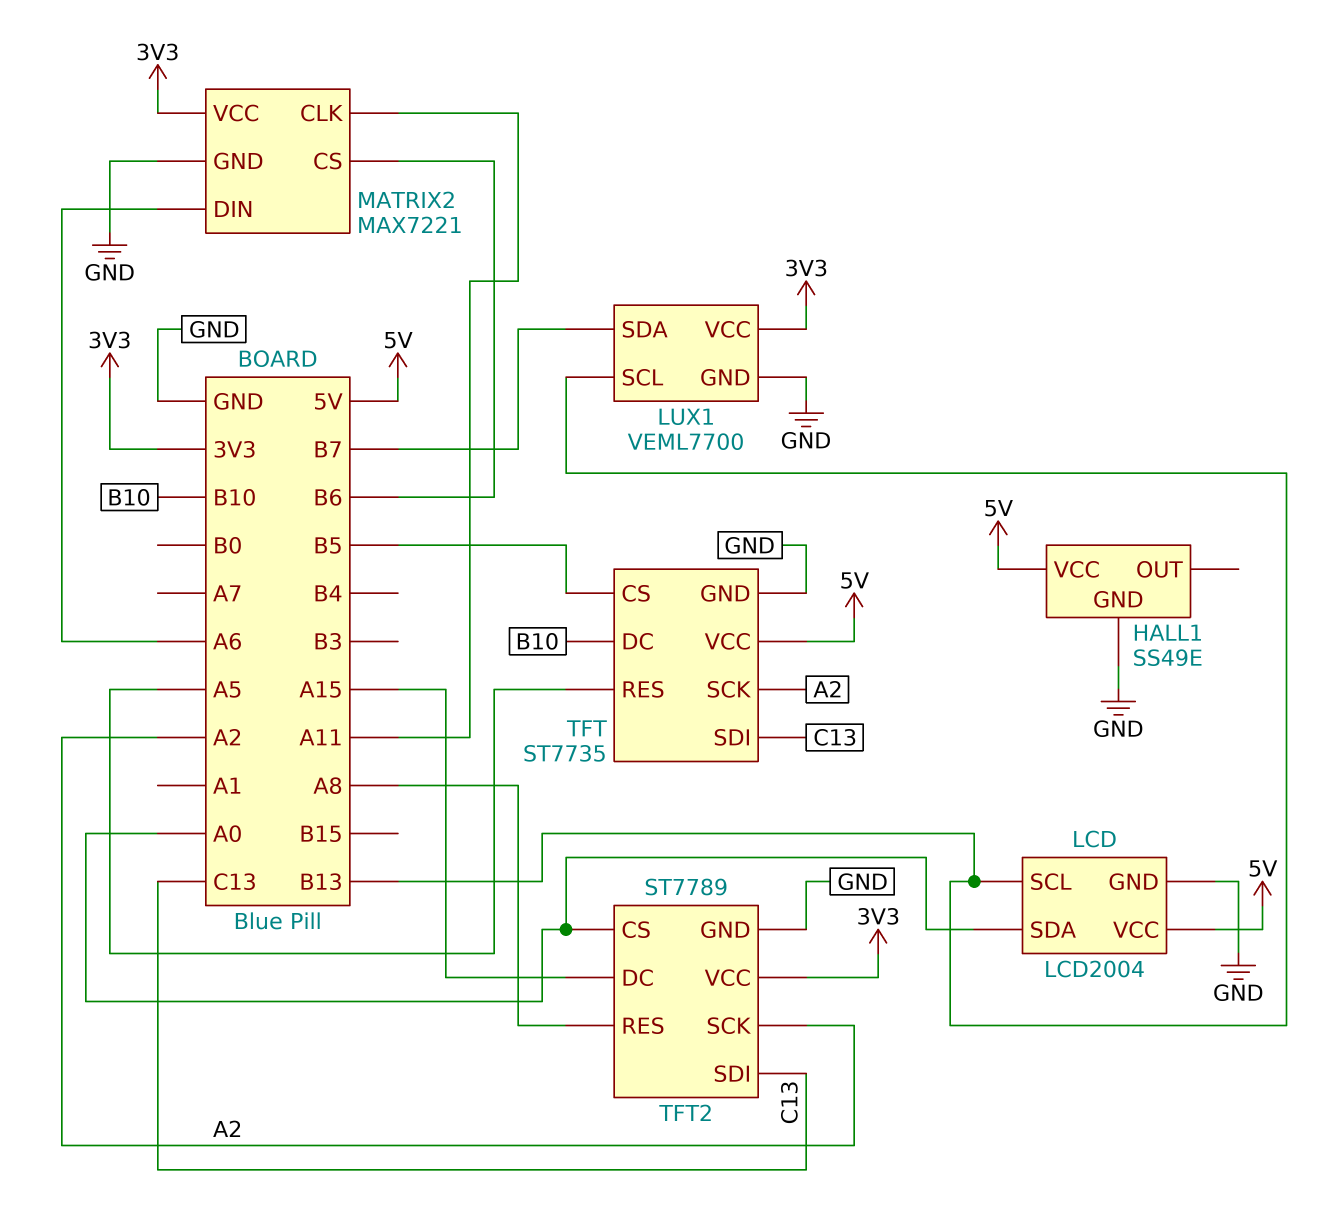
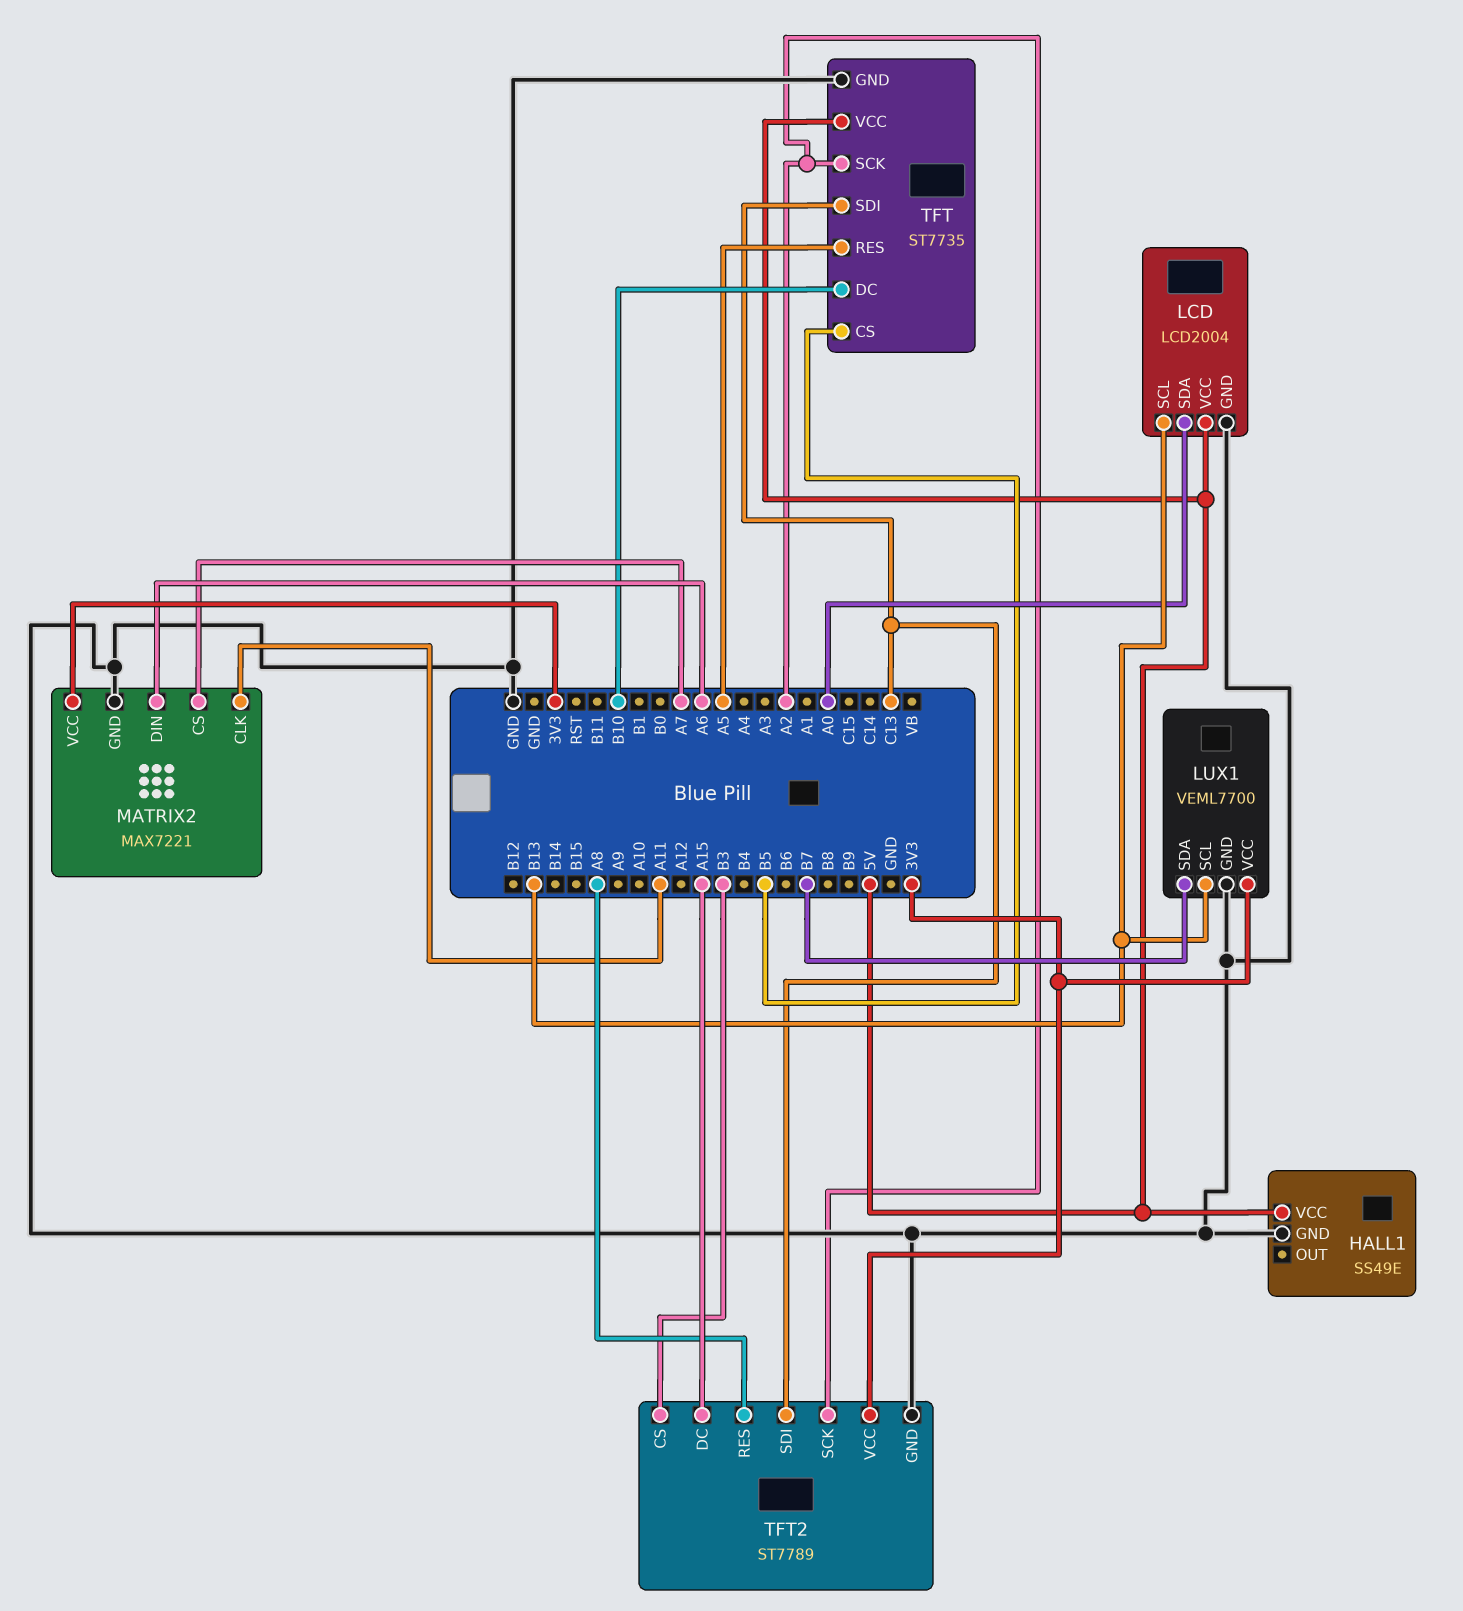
MATRIX2 pin CS: B6 -> A7
TFT2 pin CS: A0 -> B3

